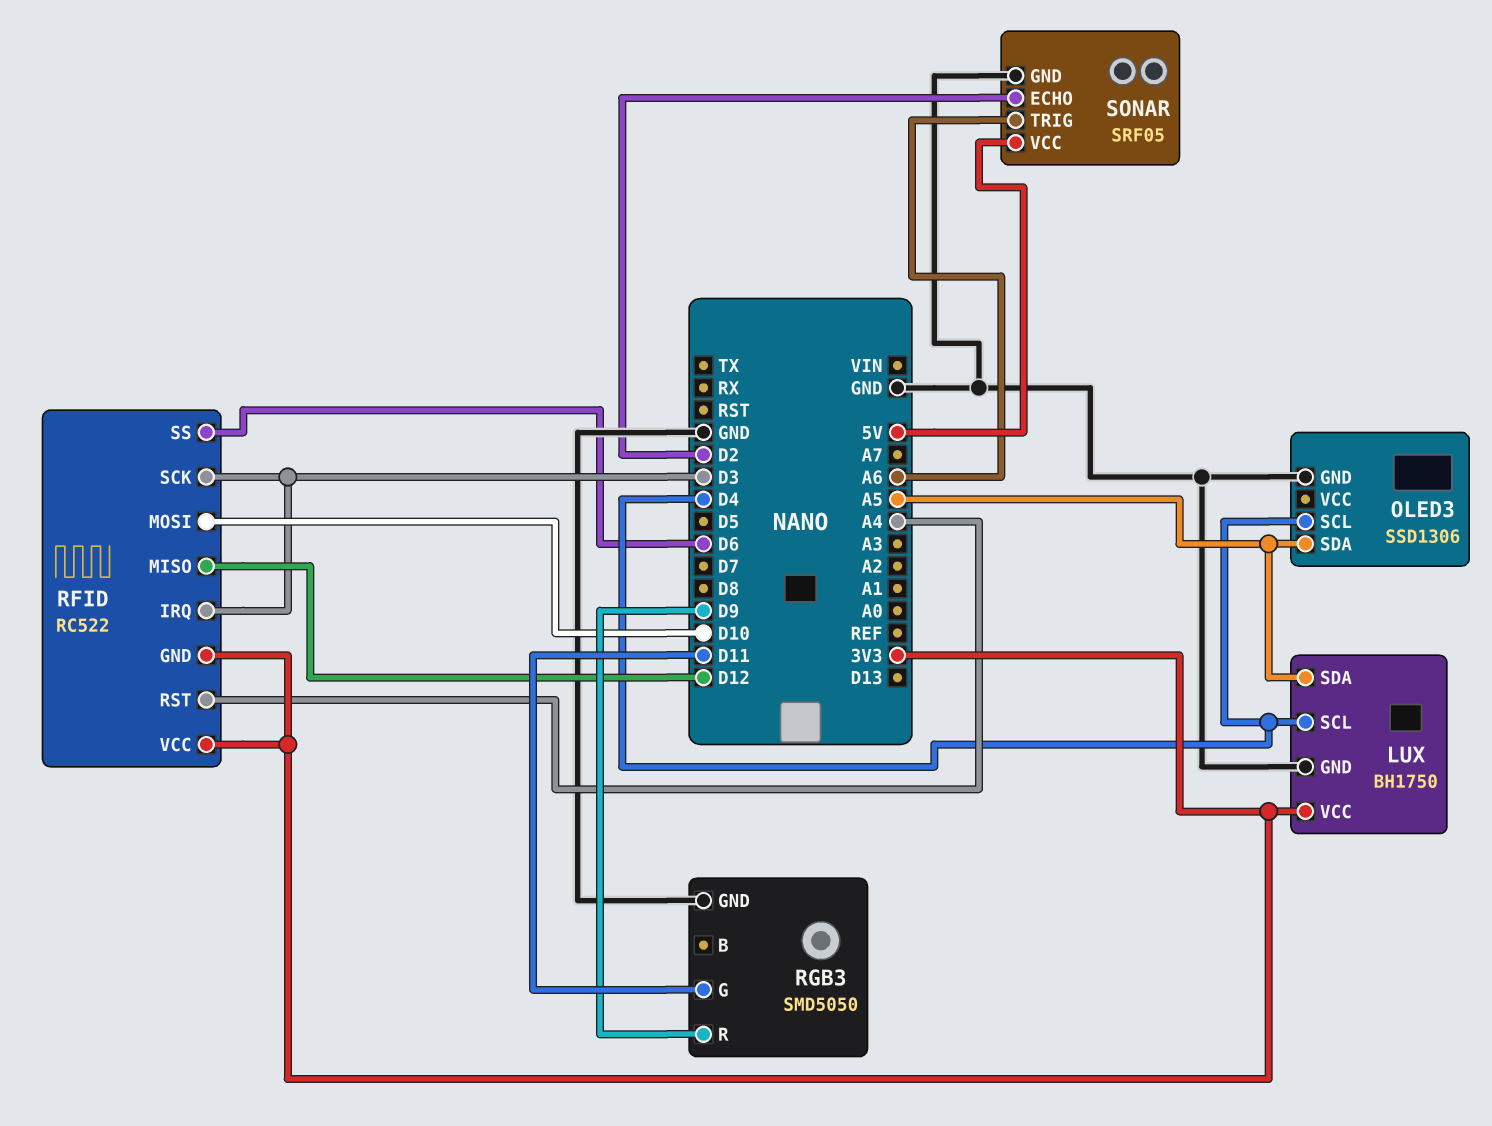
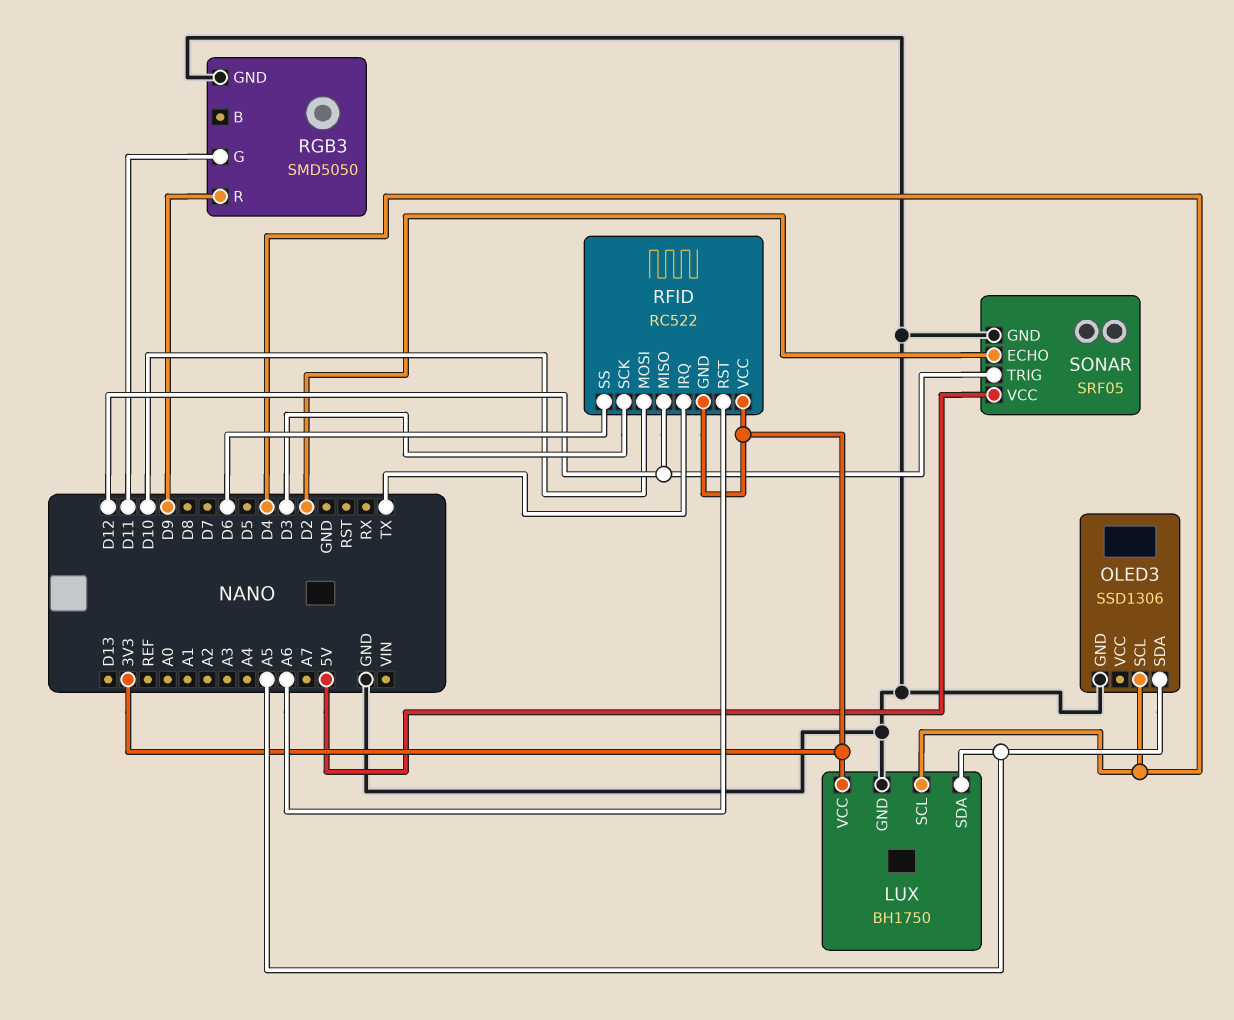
RFID pin IRQ: D3 -> TX
RFID pin RST: A4 -> A6
SONAR pin TRIG: A6 -> D12

